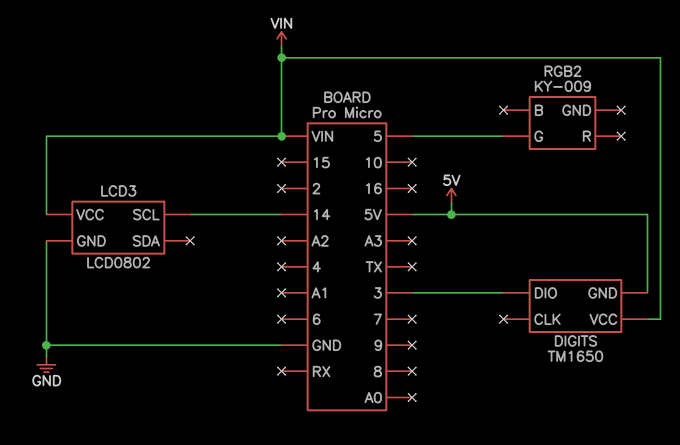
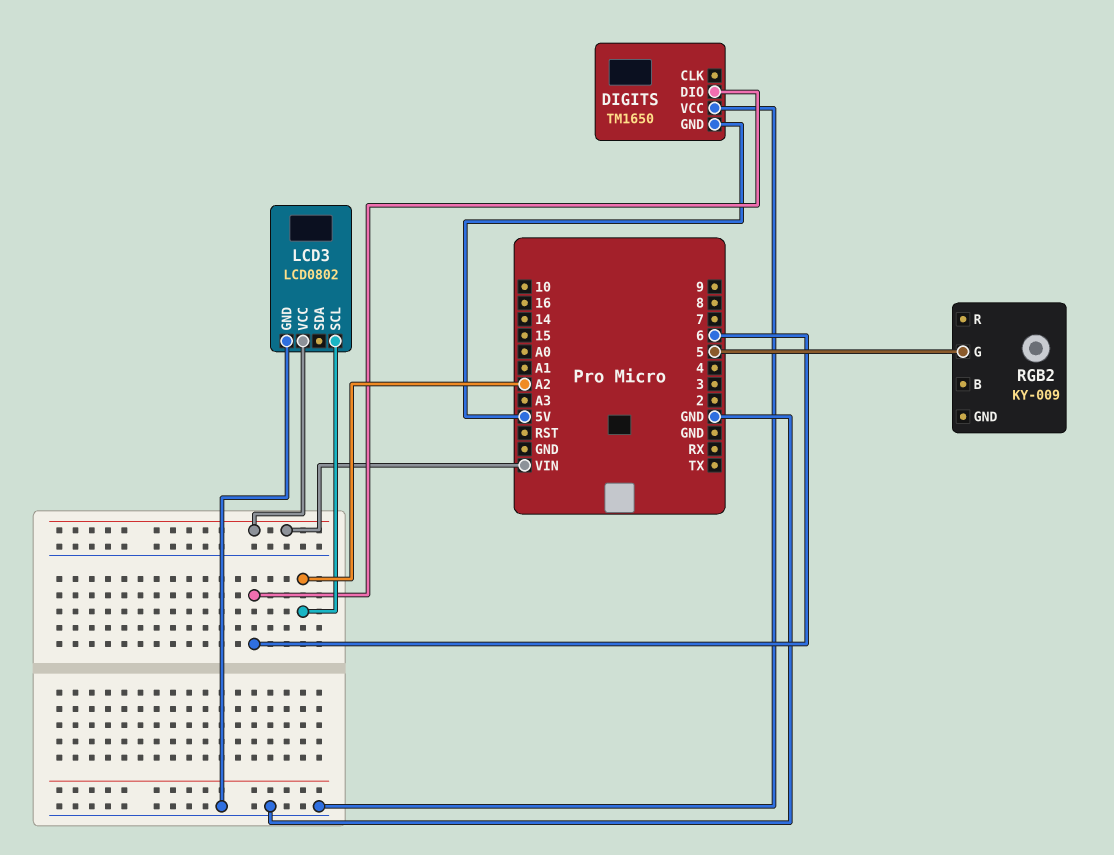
DIGITS pin DIO: 3 -> 6
DIGITS pin VCC: VIN -> GND
LCD3 pin SCL: 14 -> A2

